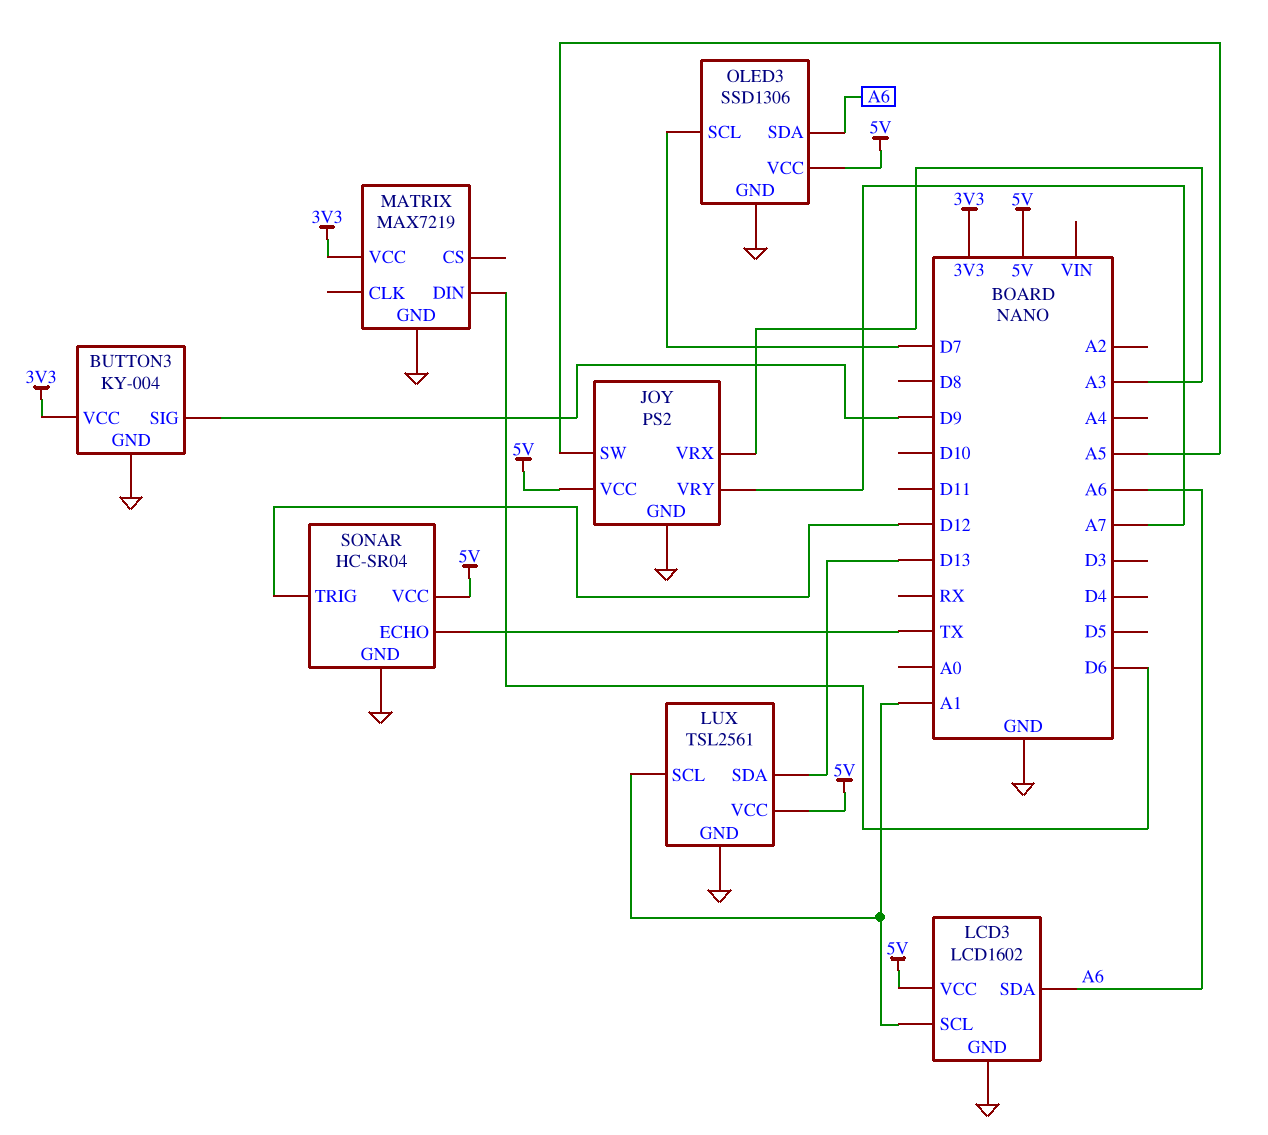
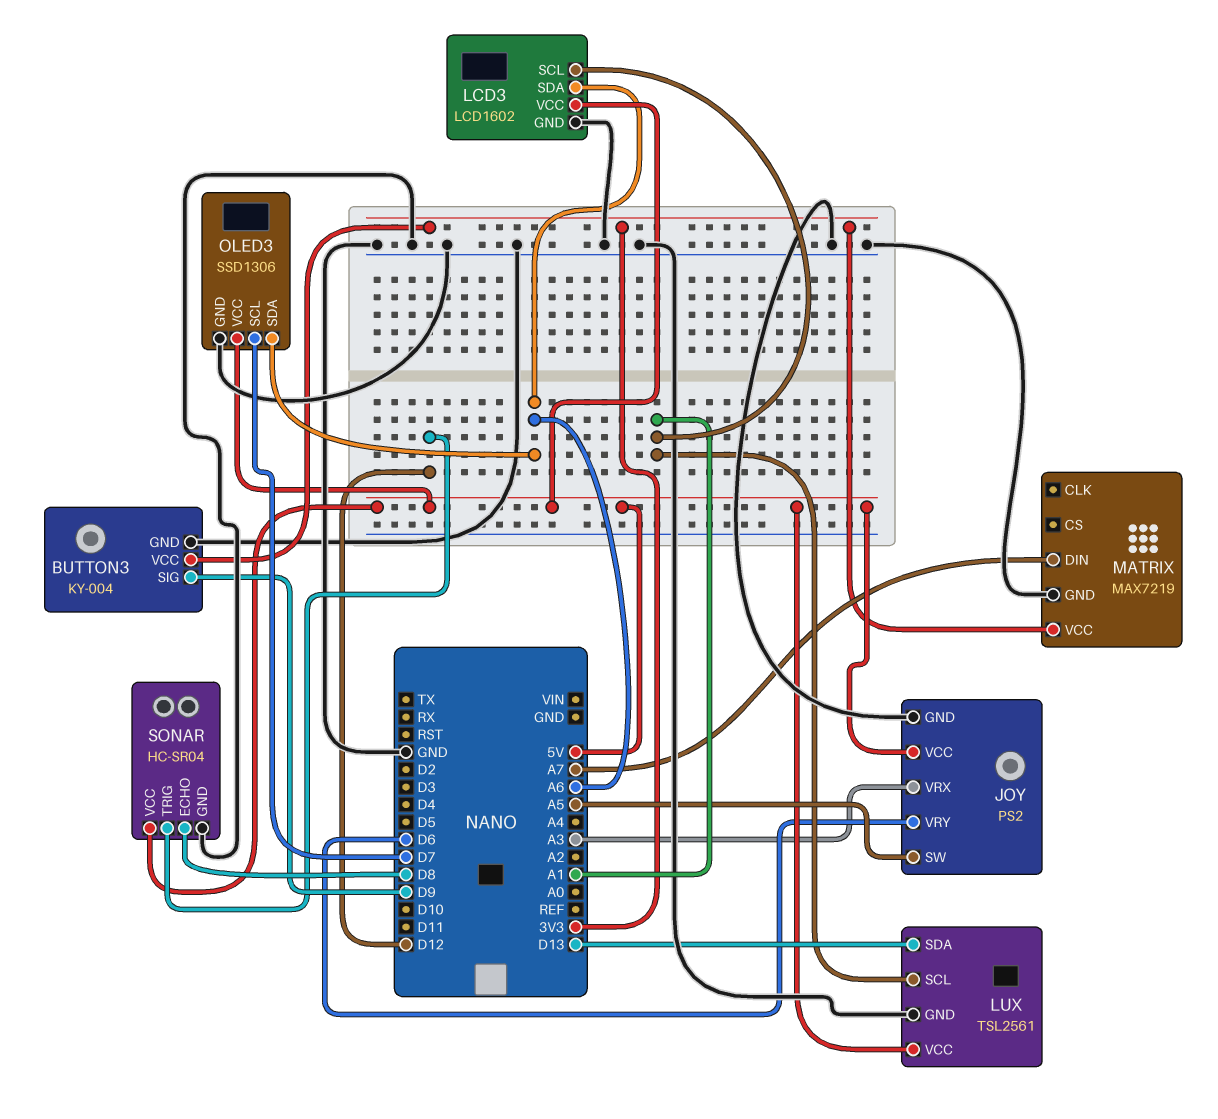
JOY pin VRY: A7 -> D6
MATRIX pin DIN: D6 -> A7
SONAR pin ECHO: TX -> D8

